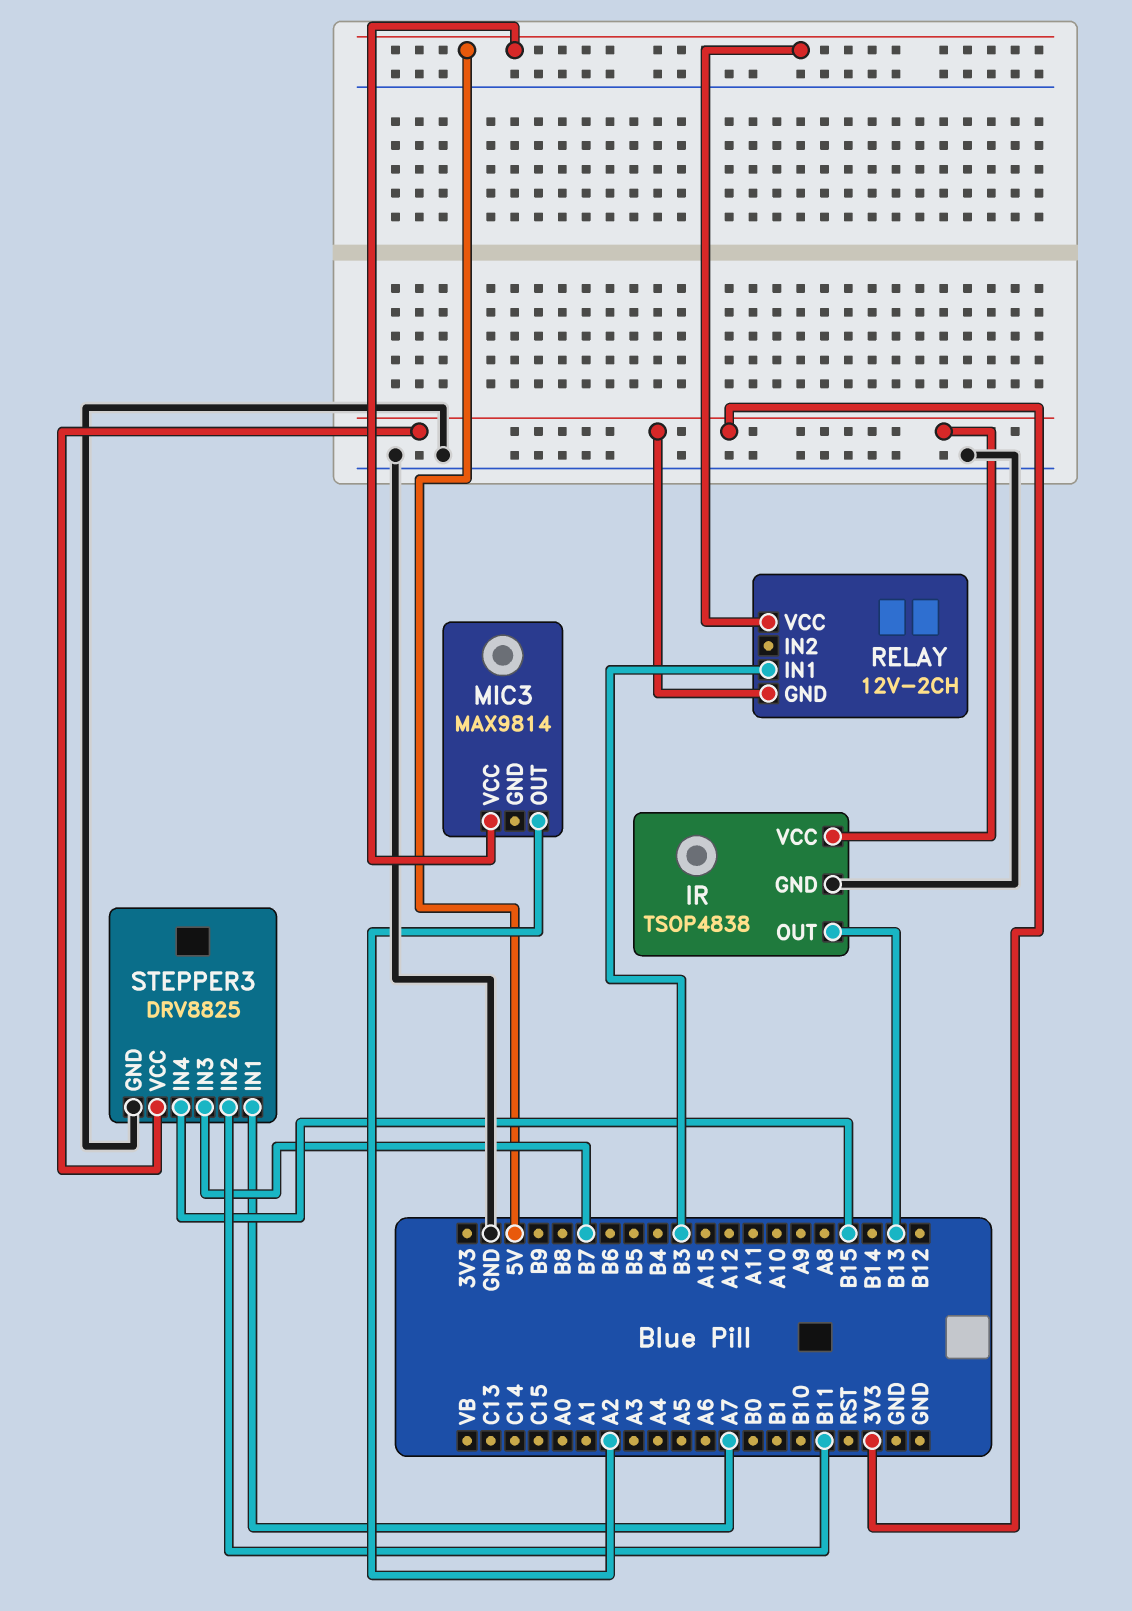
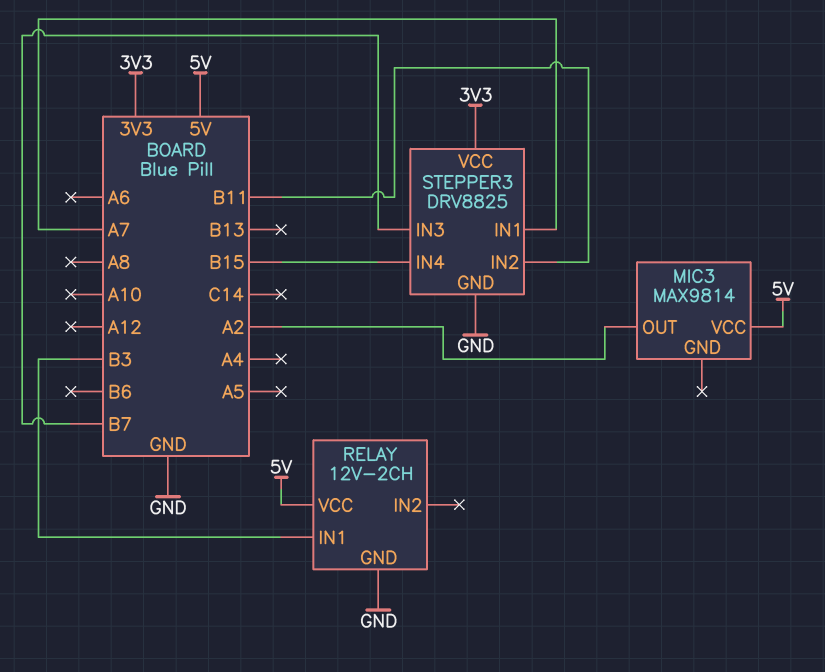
IR: TSOP4838 -> none
IR pin GND: GND -> none
IR pin OUT: B13 -> none
IR pin VCC: 3V3 -> none
RELAY pin GND: 3V3 -> GND

